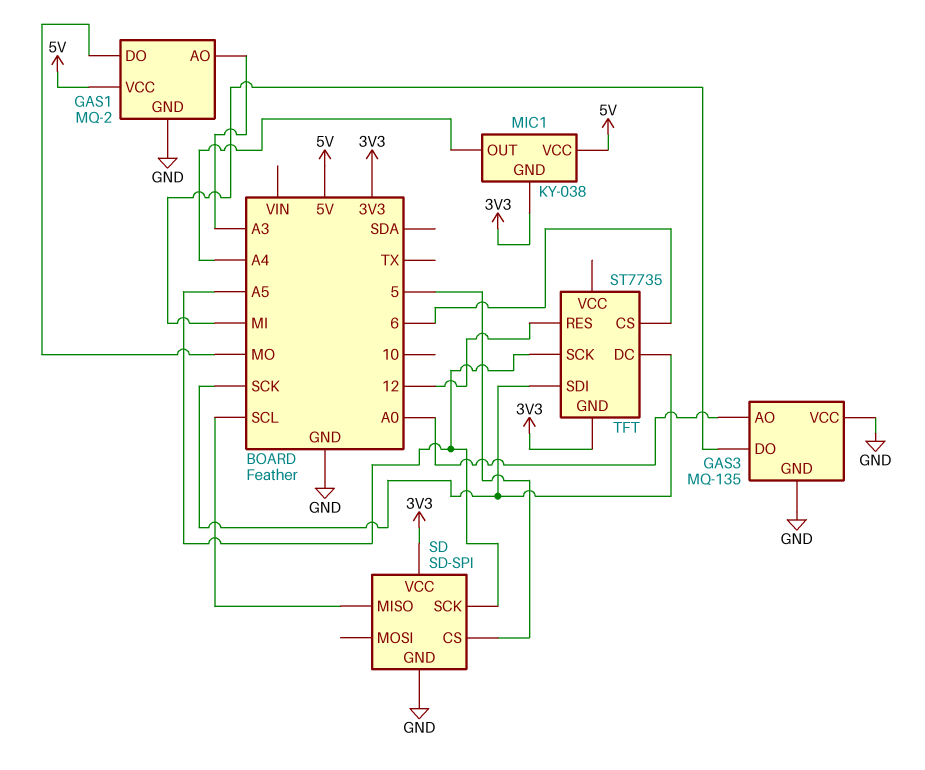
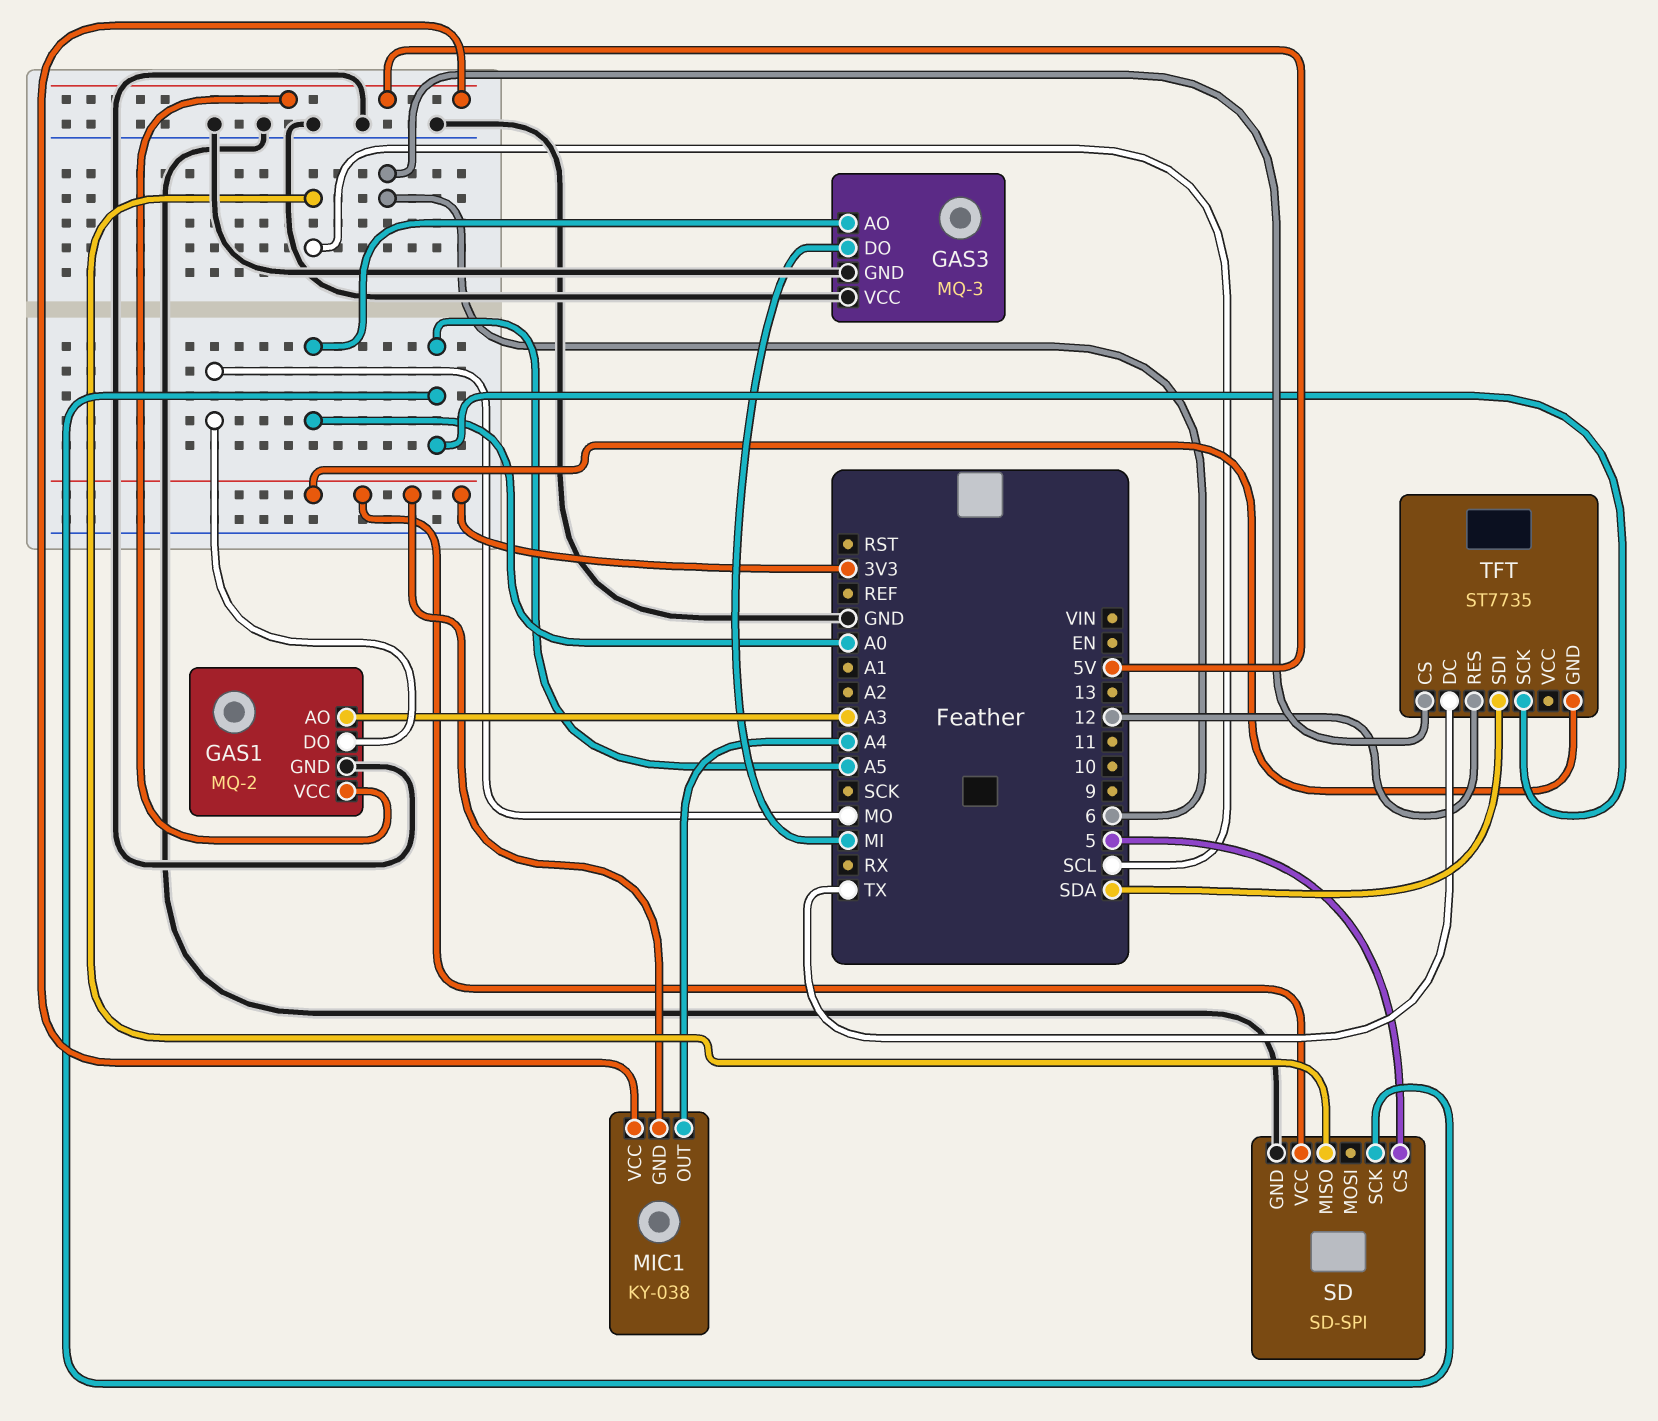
GAS3: MQ-135 -> MQ-3
TFT pin DC: SCK -> TX
TFT pin SDI: SCK -> SDA

